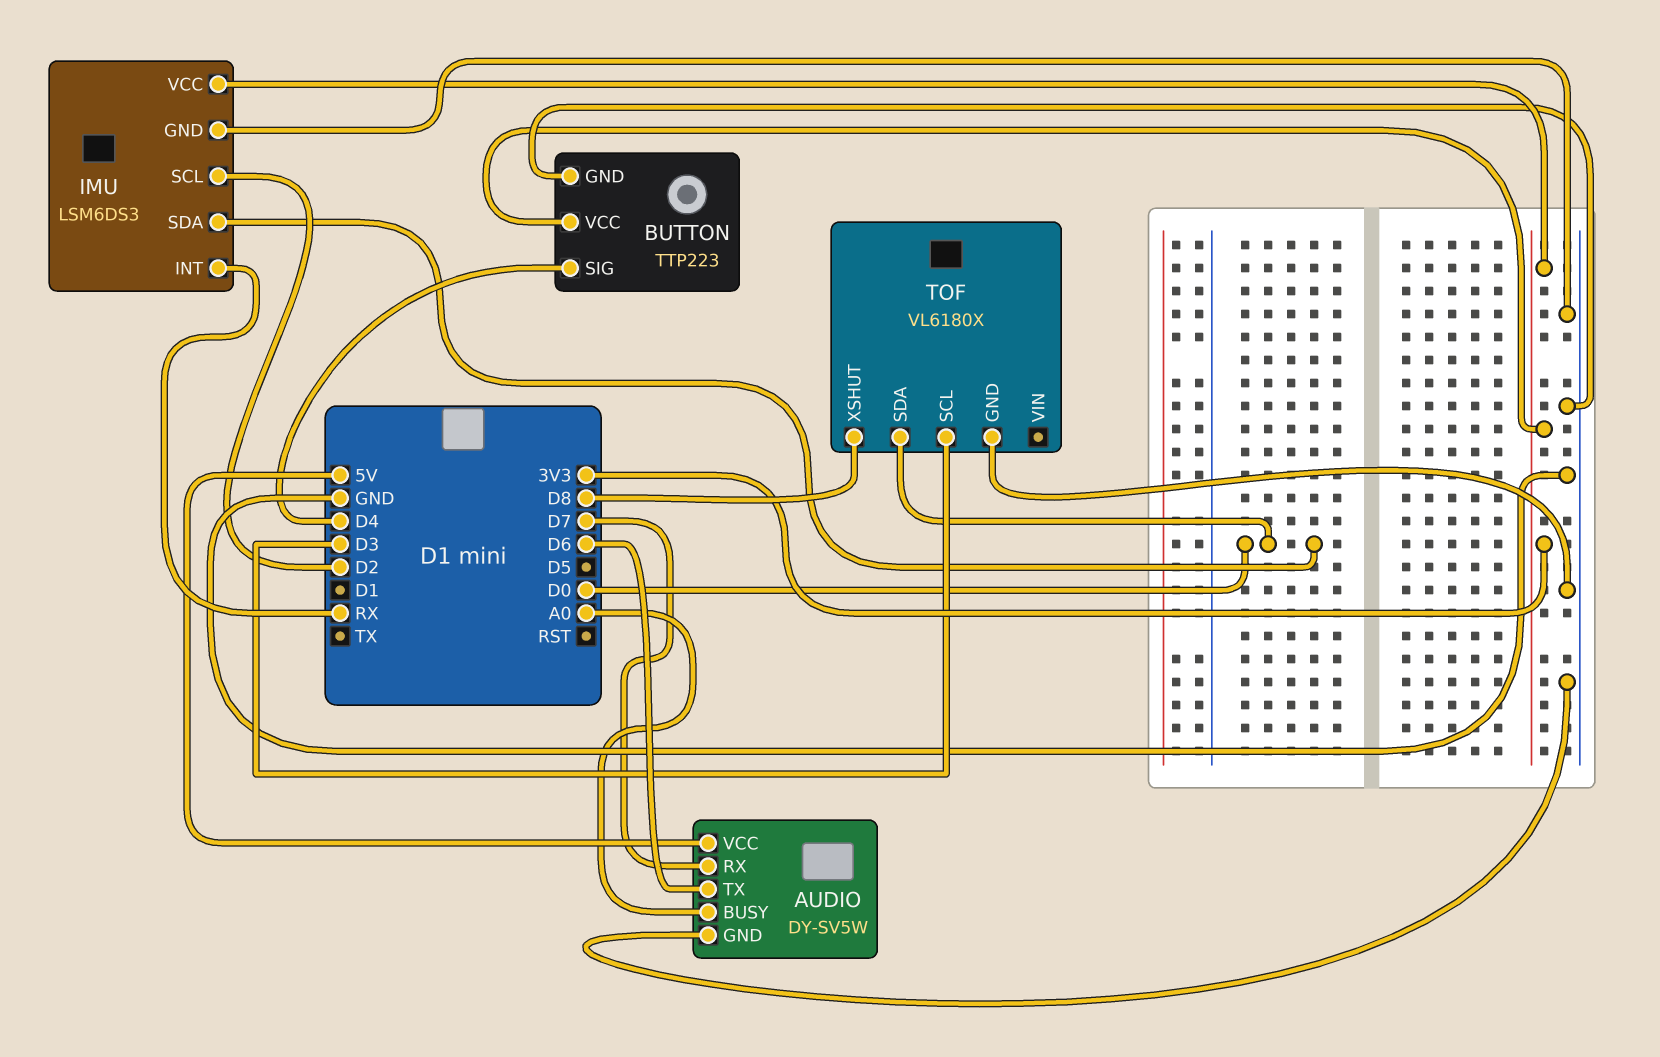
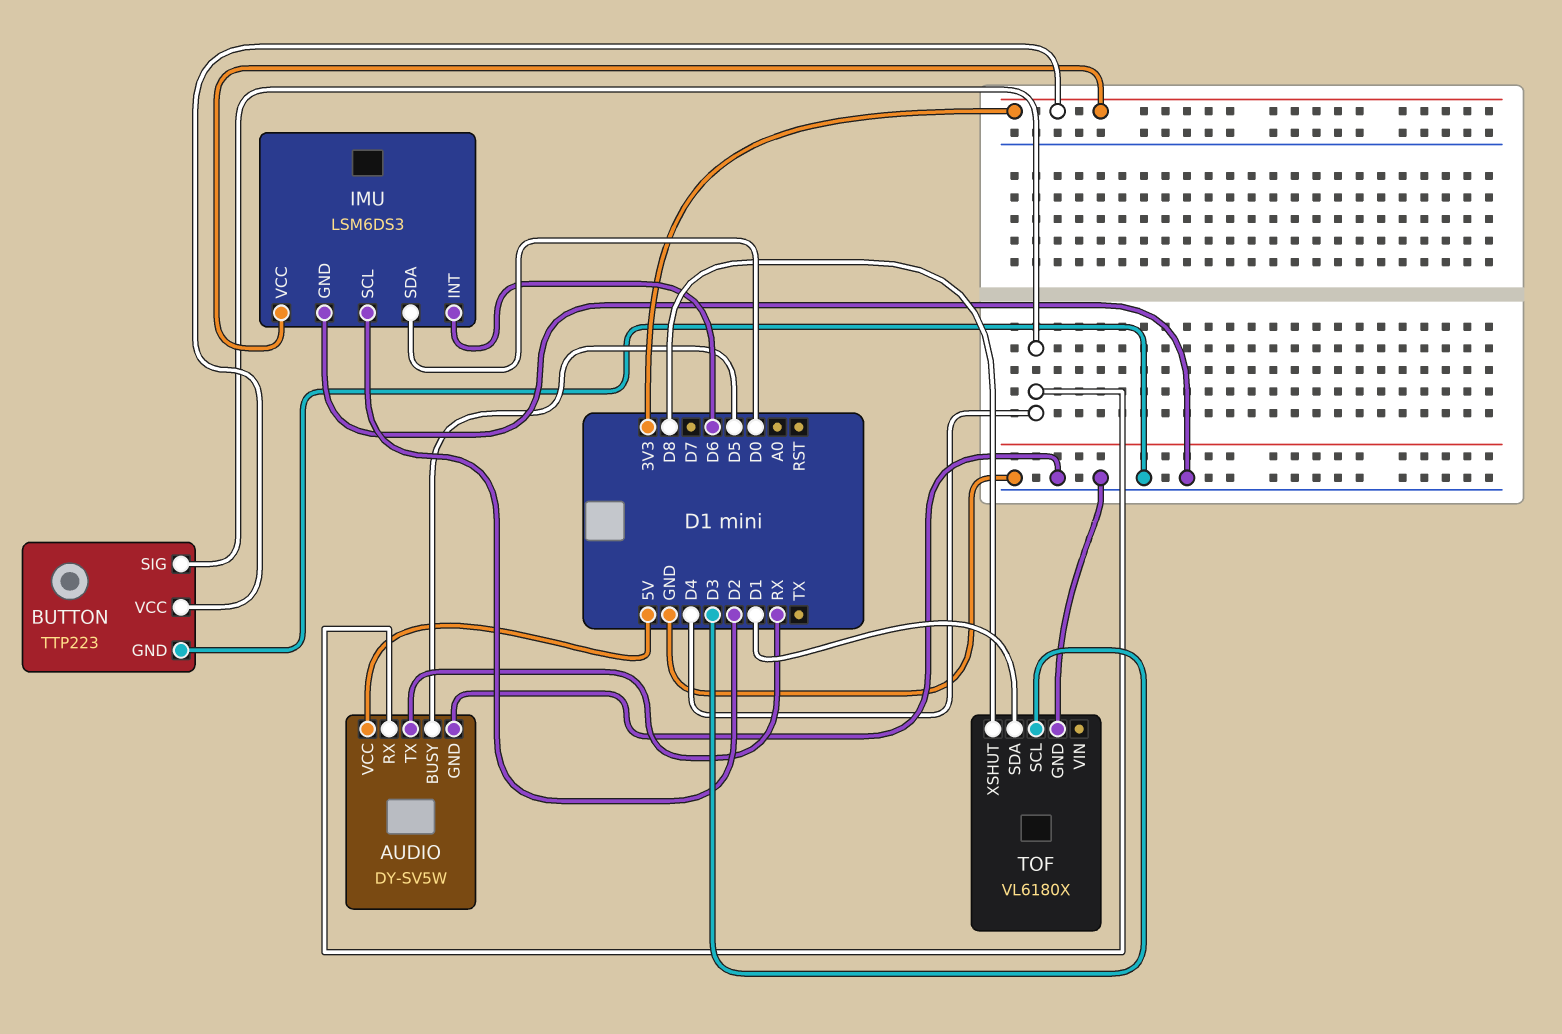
AUDIO pin BUSY: A0 -> D5
AUDIO pin RX: D7 -> D4
AUDIO pin TX: D6 -> RX
IMU pin INT: RX -> D6
TOF pin SDA: D0 -> D1

